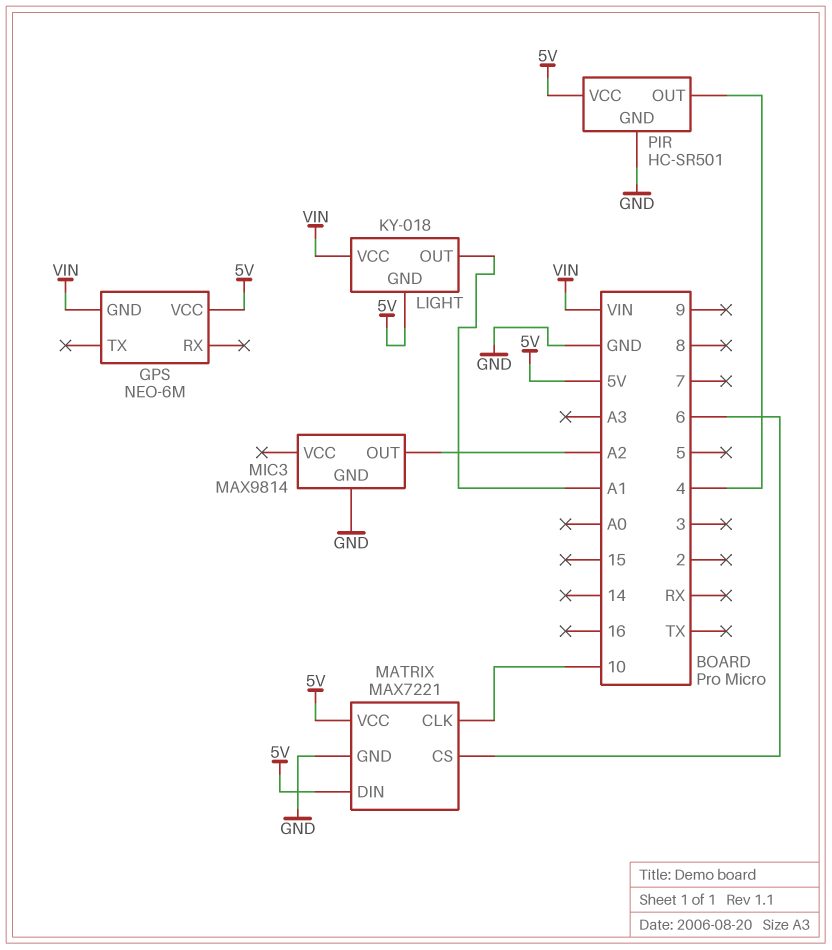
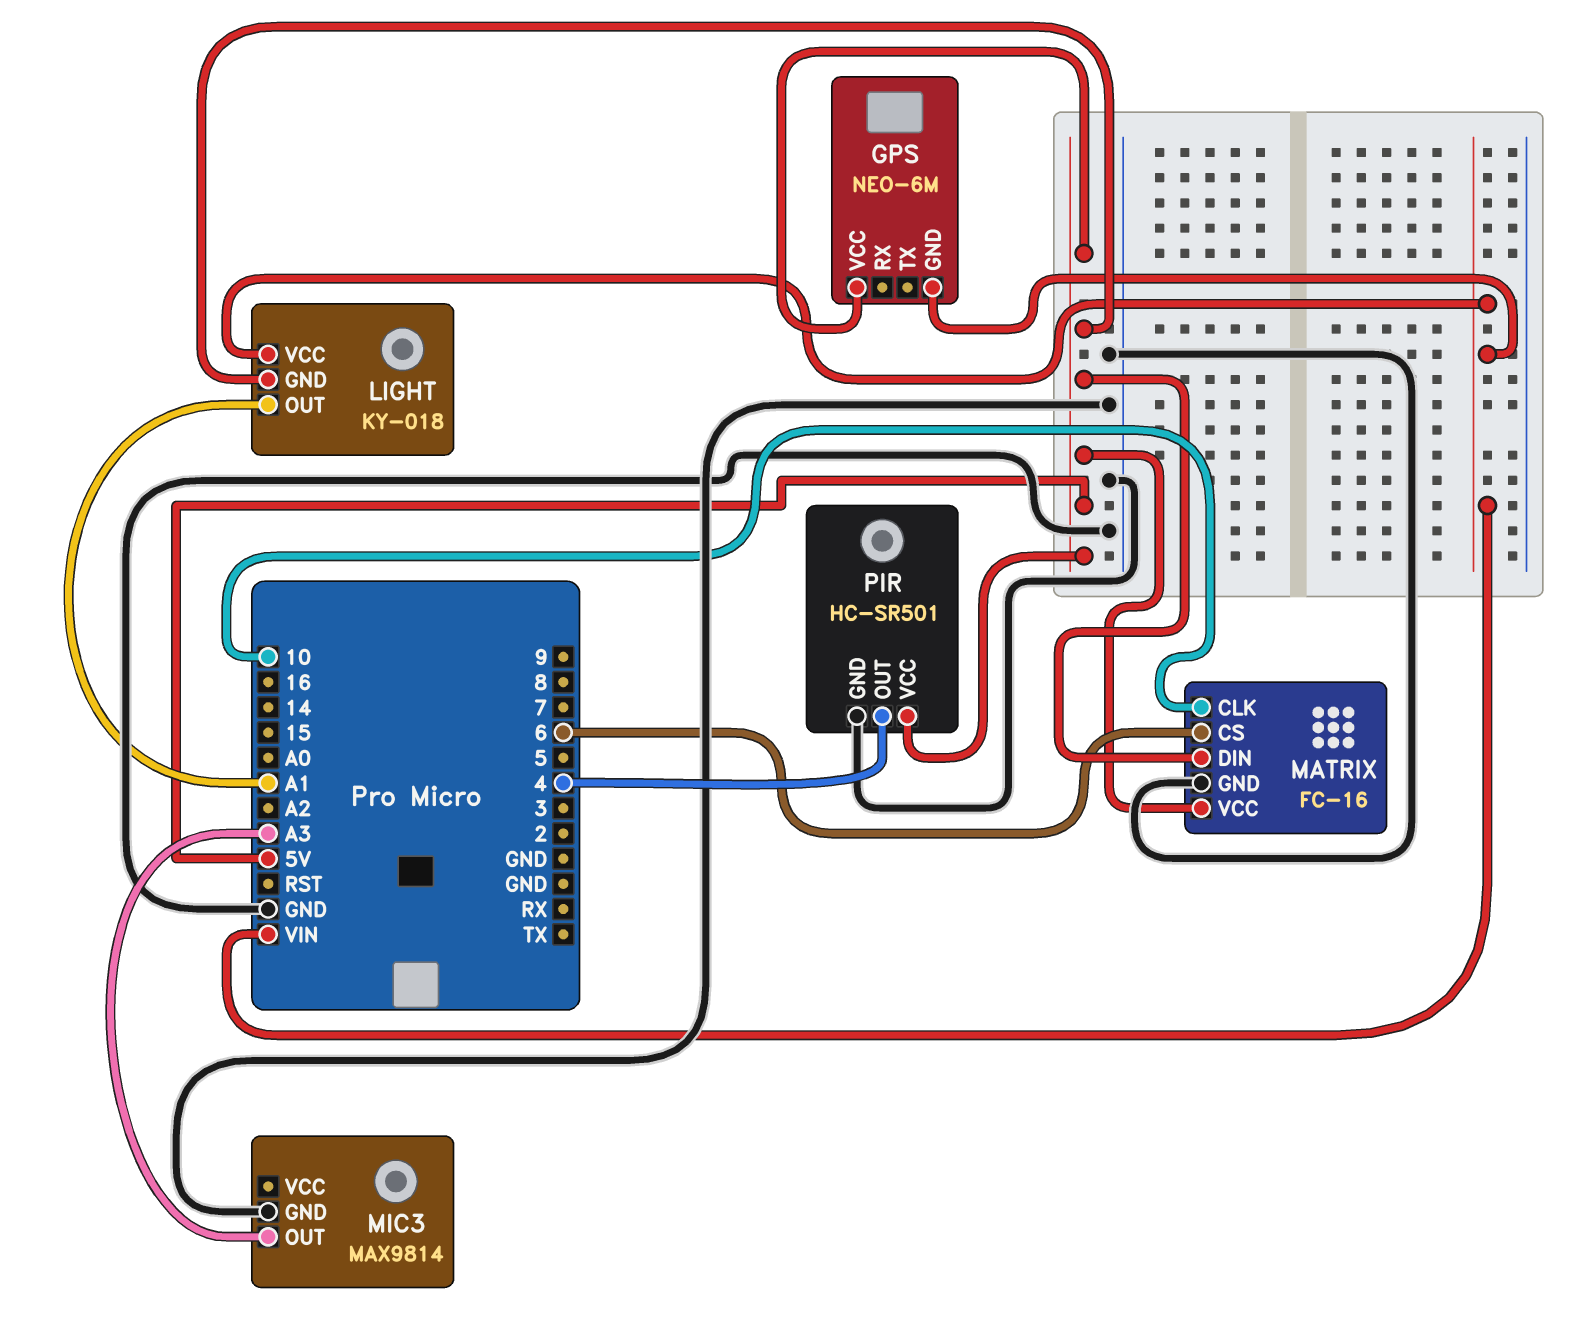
MATRIX: MAX7221 -> FC-16
MIC3 pin OUT: A2 -> A3

